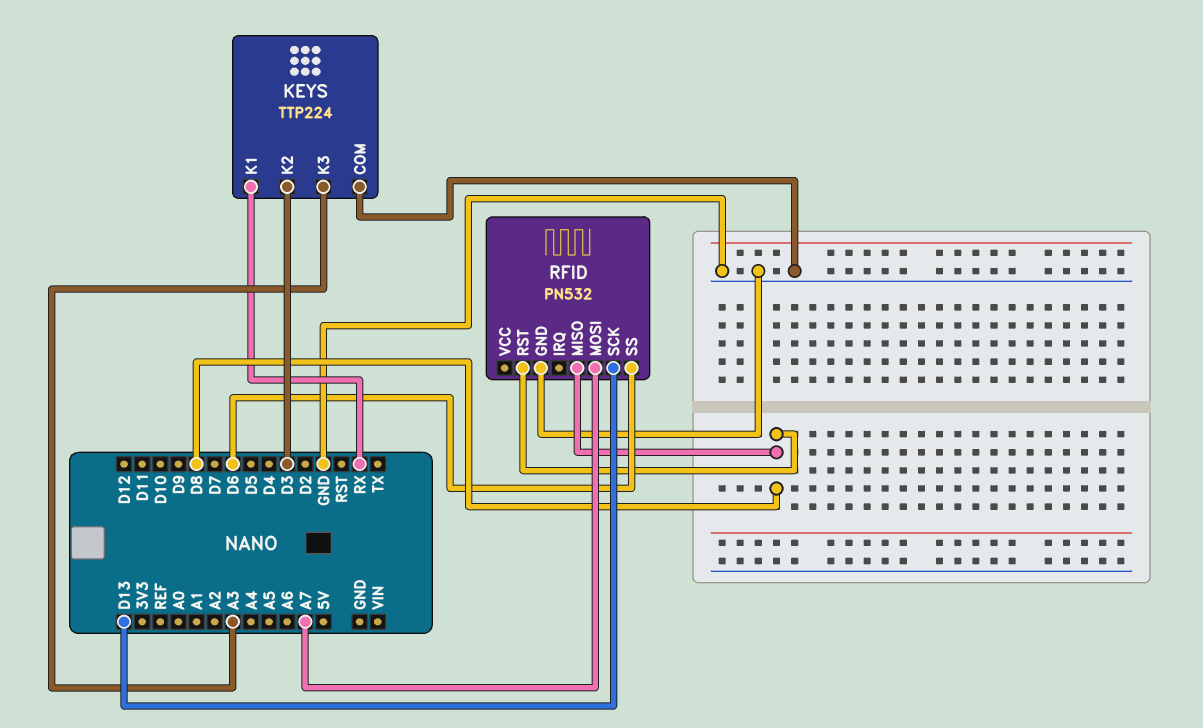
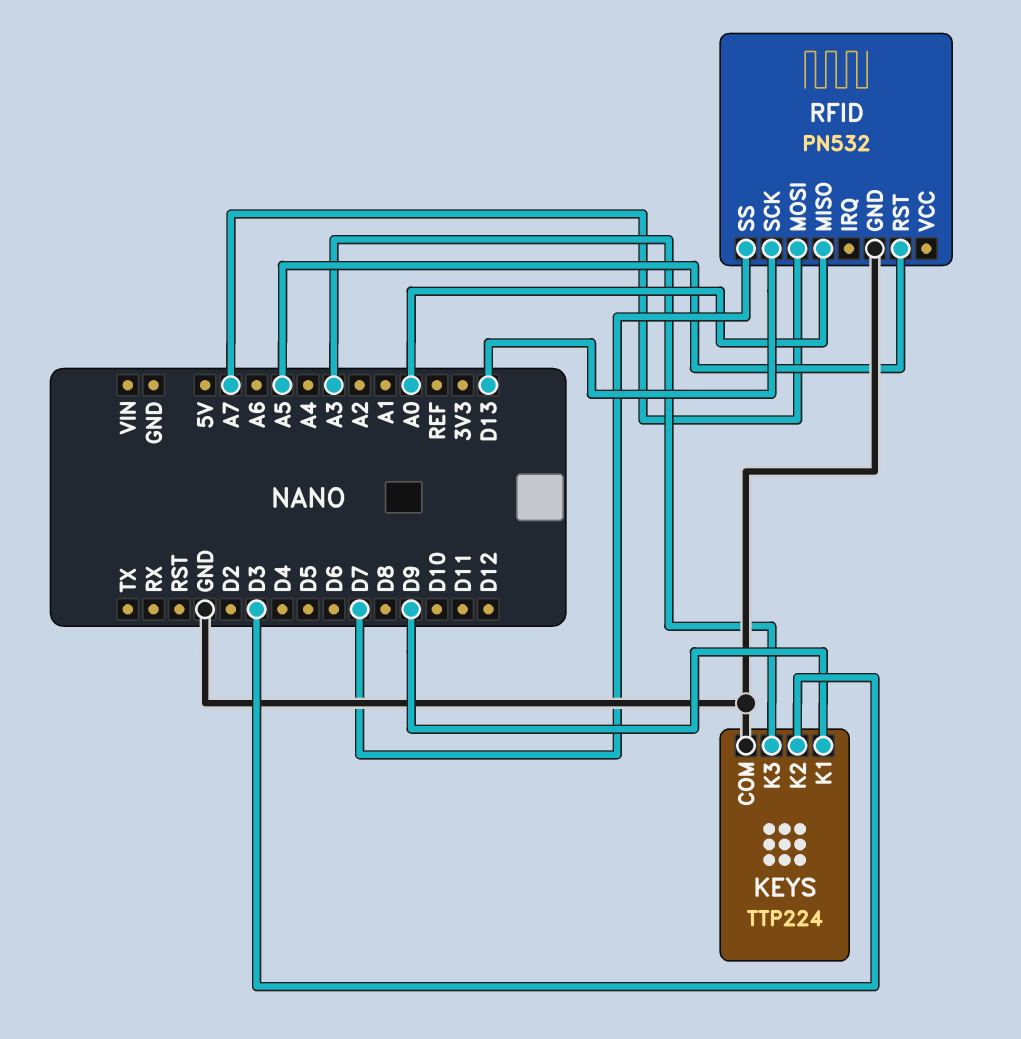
KEYS pin K1: RX -> D9
RFID pin MISO: D8 -> A0
RFID pin RST: D8 -> A5
RFID pin SS: D6 -> D7

